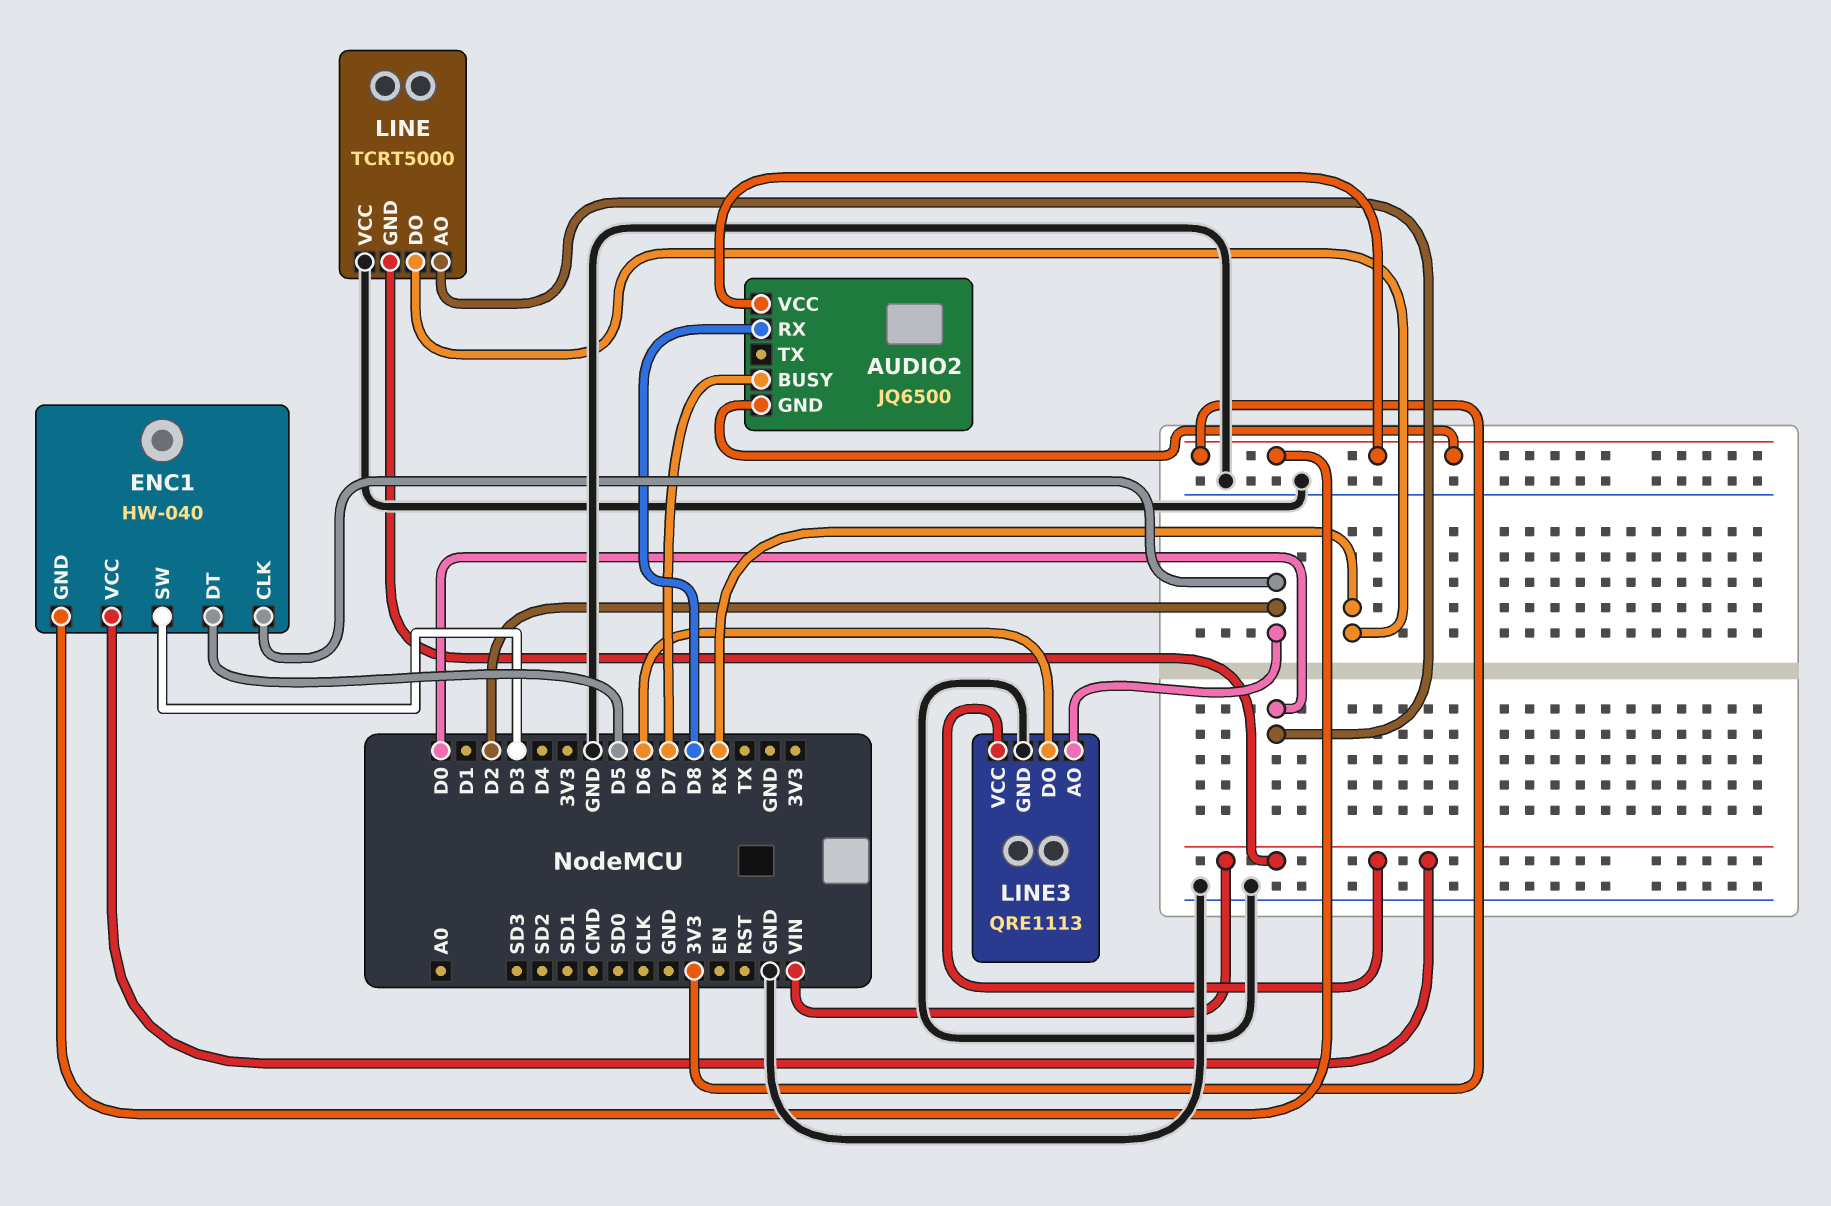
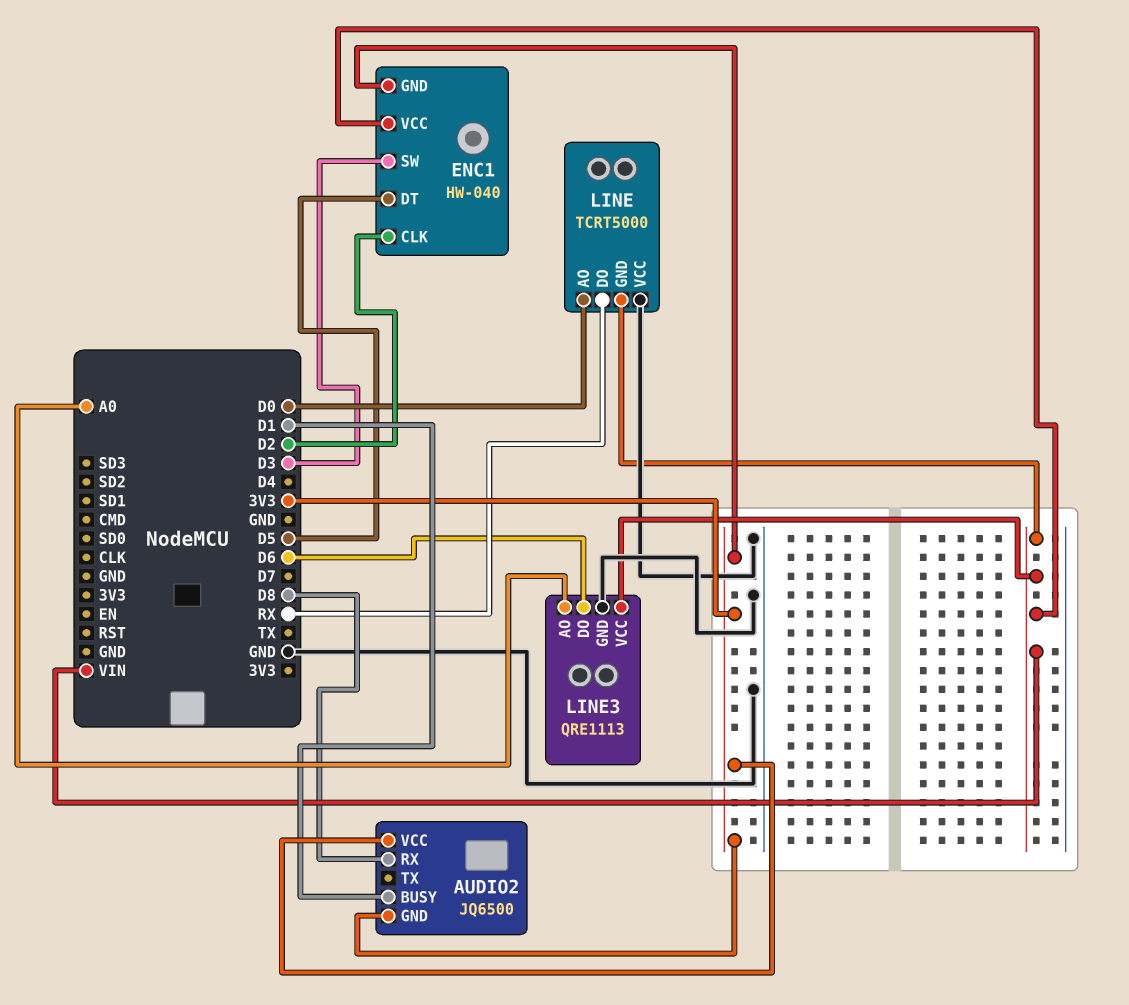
AUDIO2 pin BUSY: D7 -> D1
LINE3 pin AO: D2 -> A0

